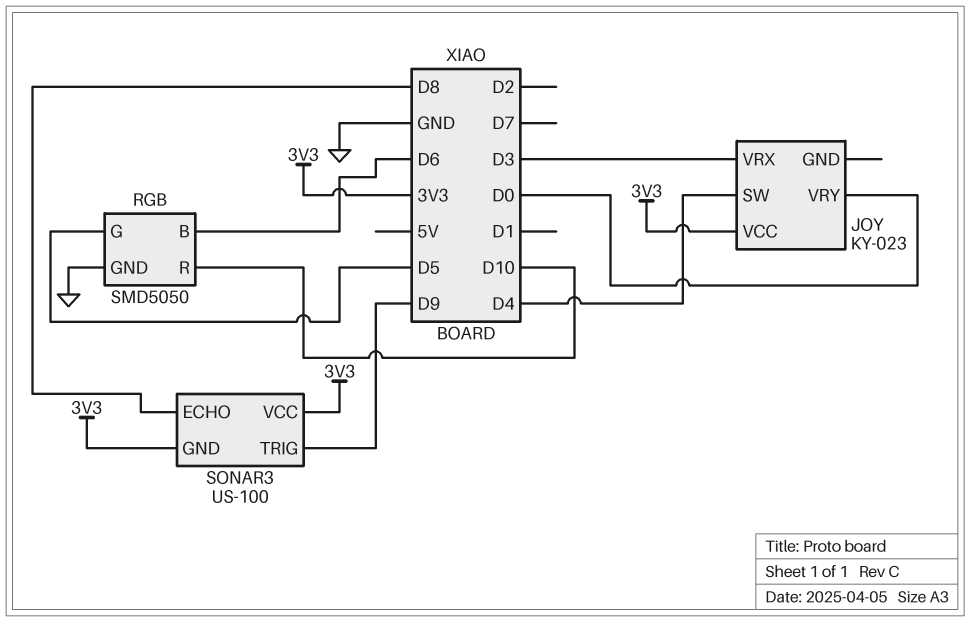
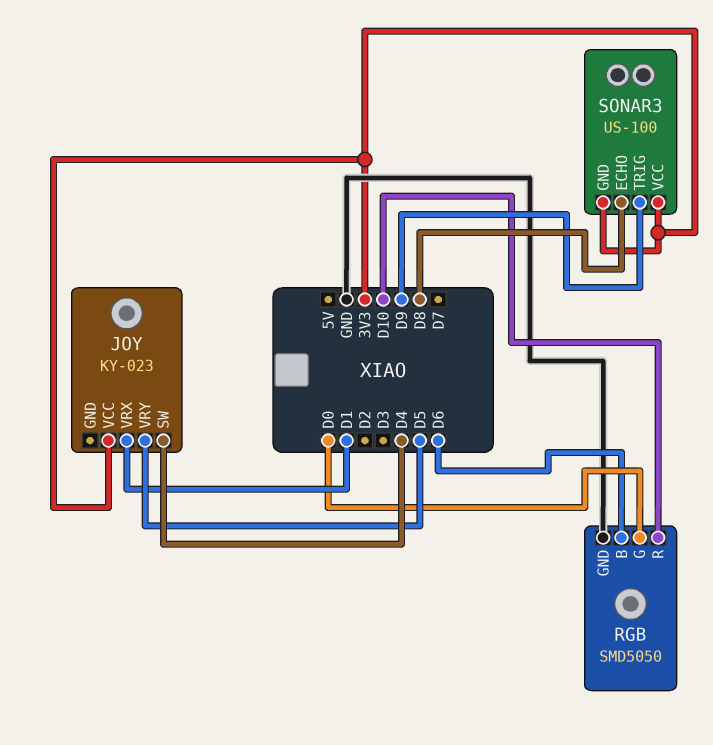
JOY pin VRX: D3 -> D1
JOY pin VRY: D0 -> D5
RGB pin G: D5 -> D0

